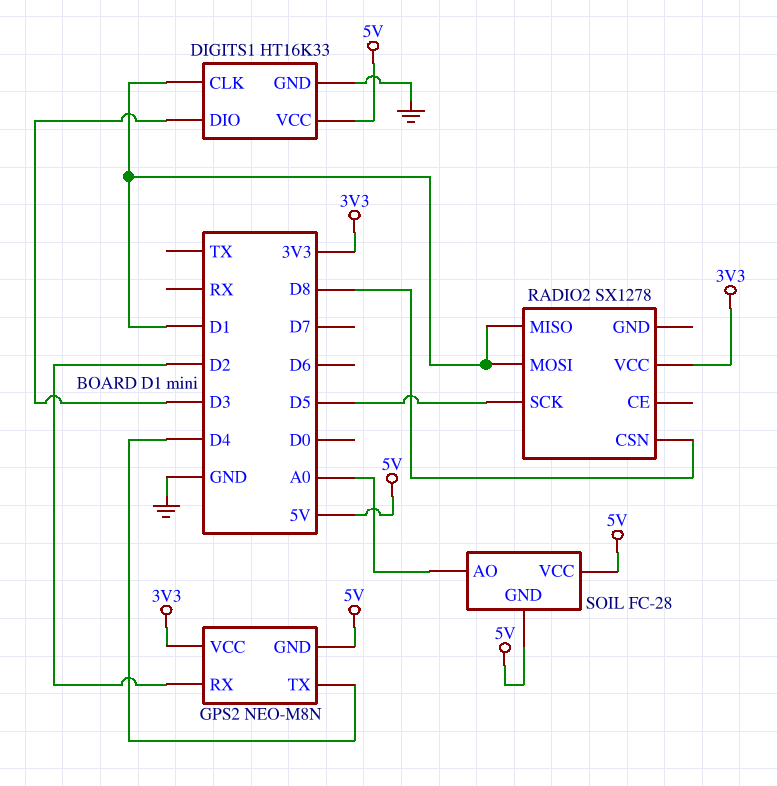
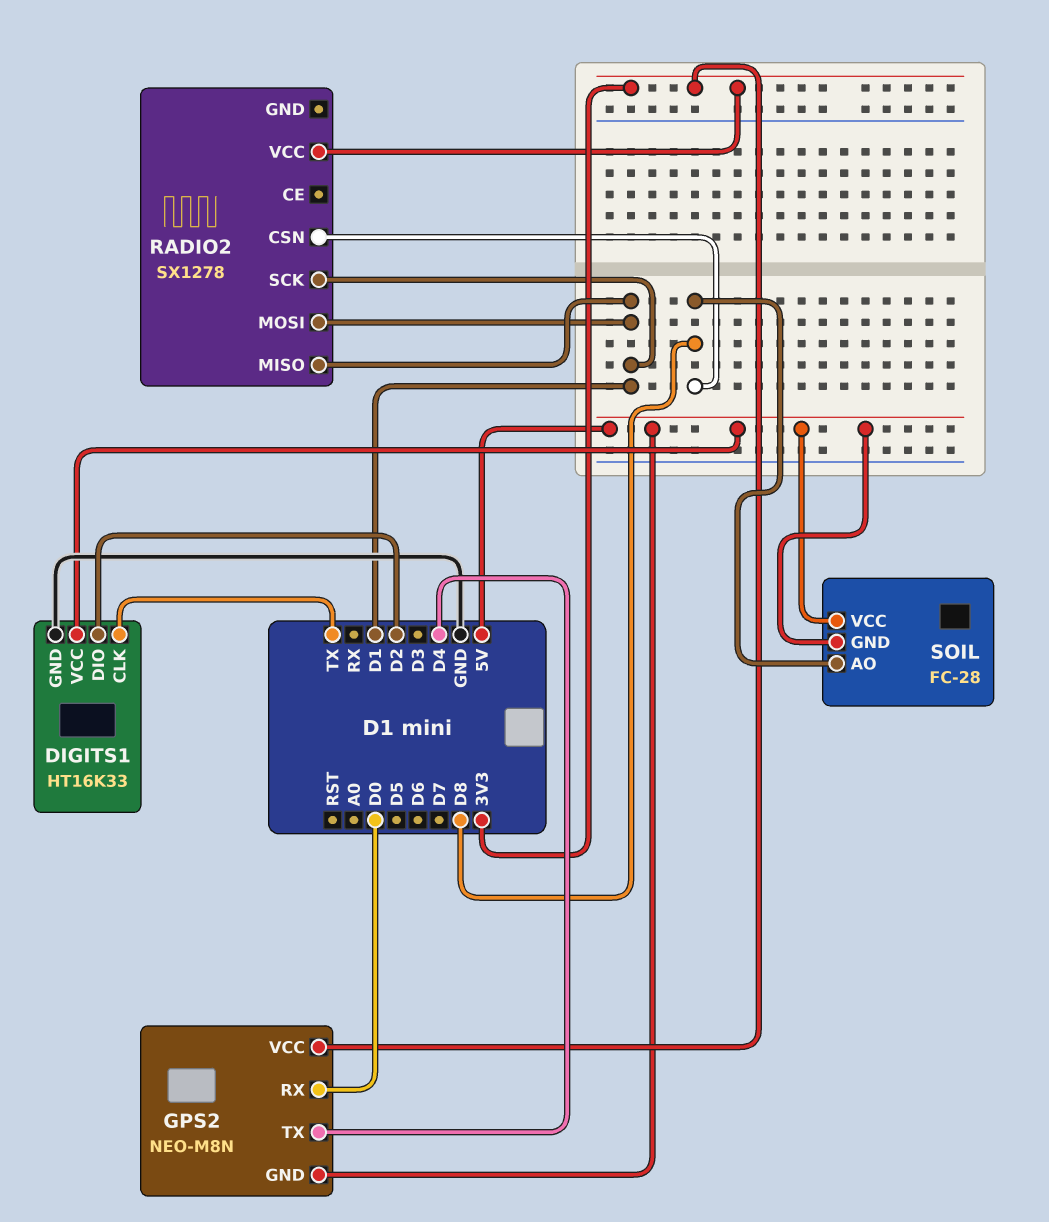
DIGITS1 pin CLK: D1 -> TX
DIGITS1 pin DIO: D3 -> D2
GPS2 pin RX: D2 -> D0
RADIO2 pin SCK: D5 -> D1
SOIL pin AO: A0 -> D8

